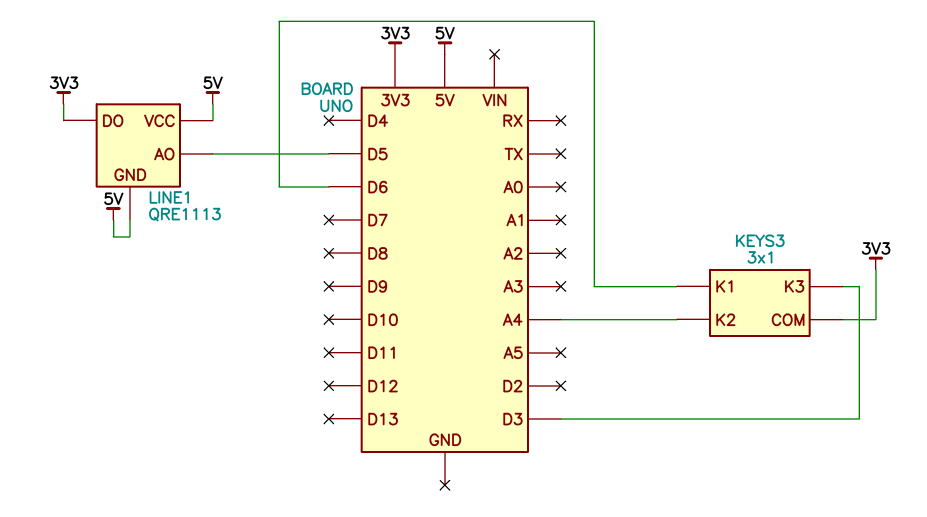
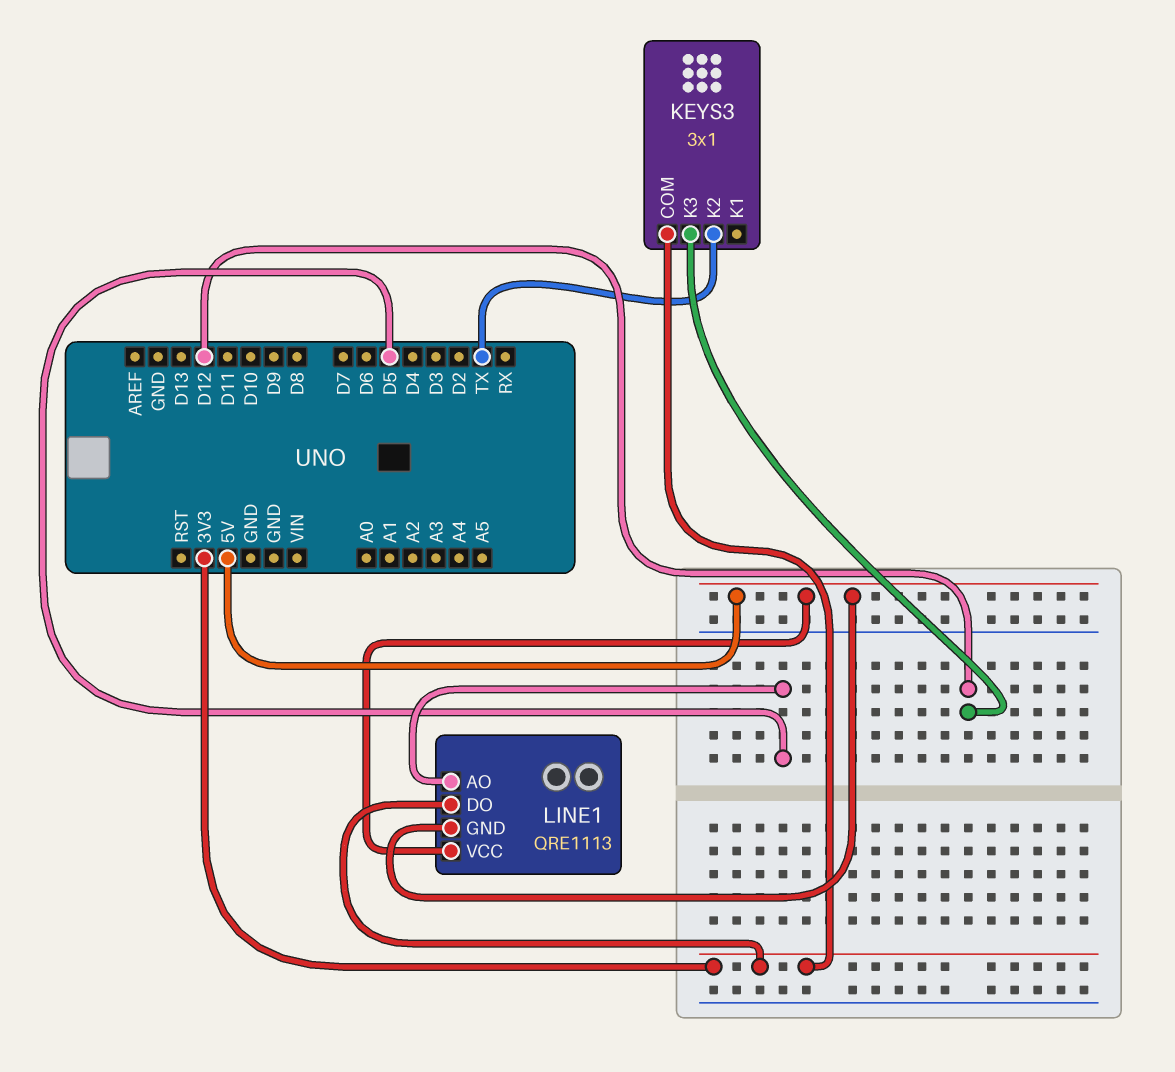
KEYS3 pin K1: D6 -> none
KEYS3 pin K2: A4 -> TX
KEYS3 pin K3: D3 -> D12

